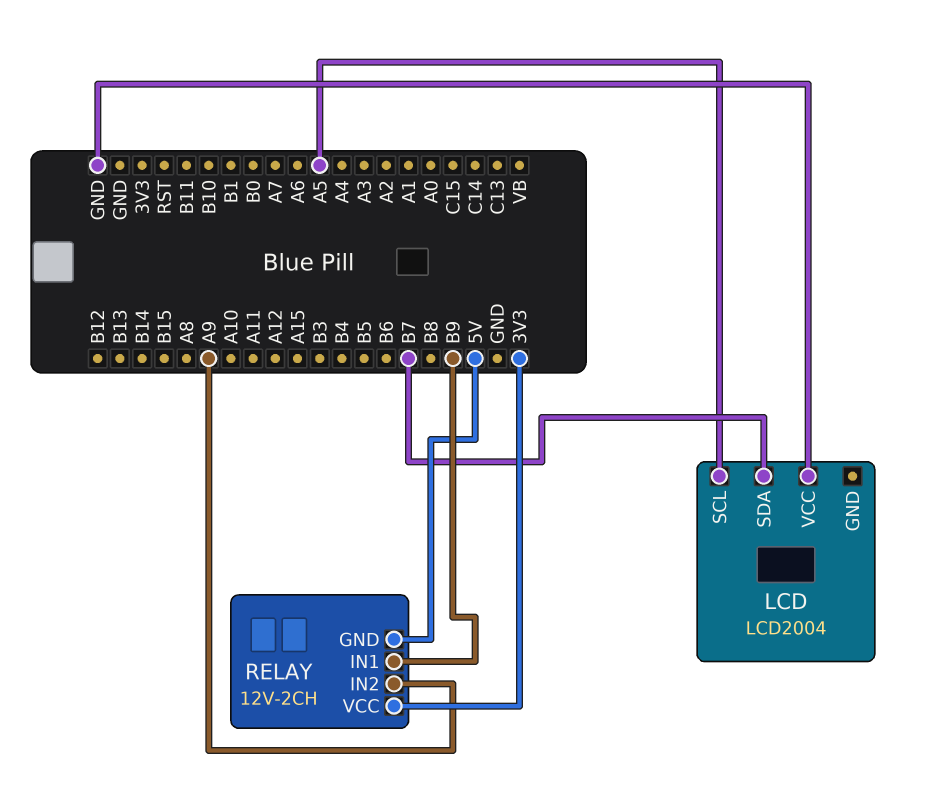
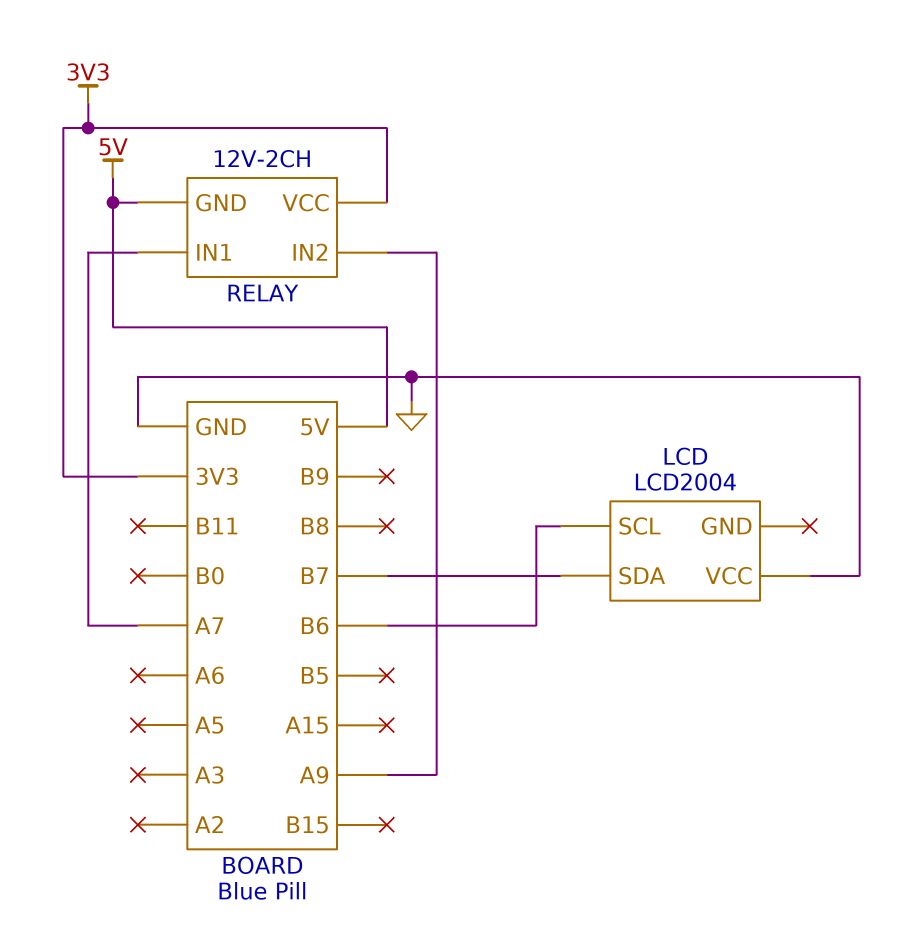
LCD pin SCL: A5 -> B6
RELAY pin IN1: B9 -> A7

